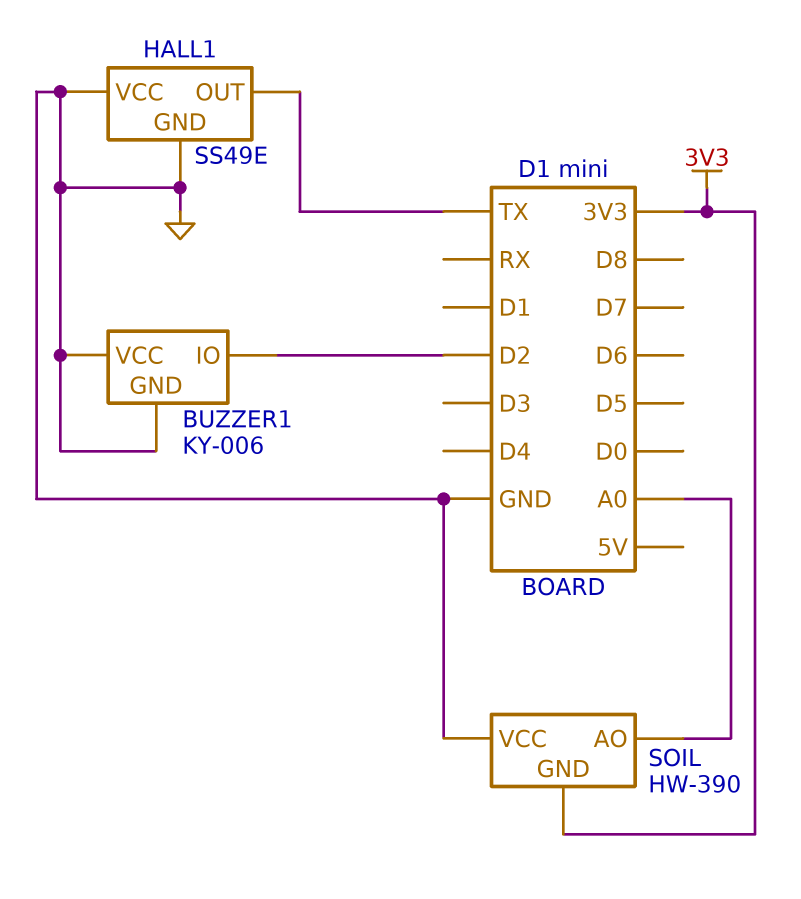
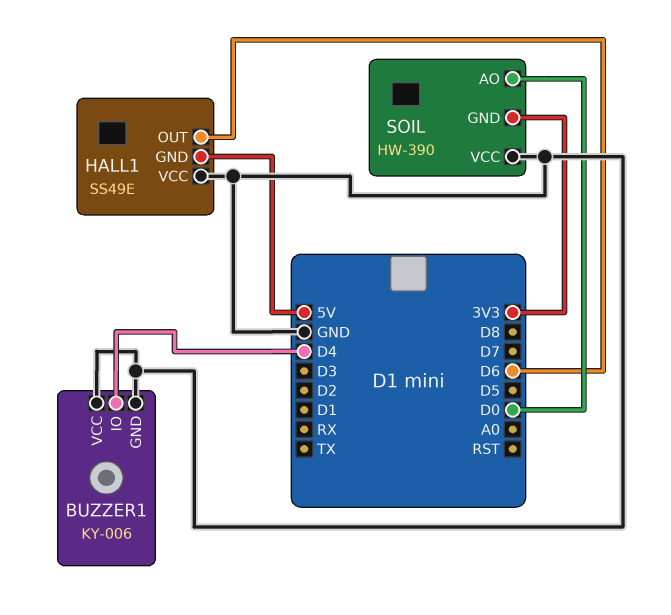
BUZZER1 pin IO: D2 -> D4
HALL1 pin GND: GND -> 5V
HALL1 pin OUT: TX -> D6
SOIL pin AO: A0 -> D0

